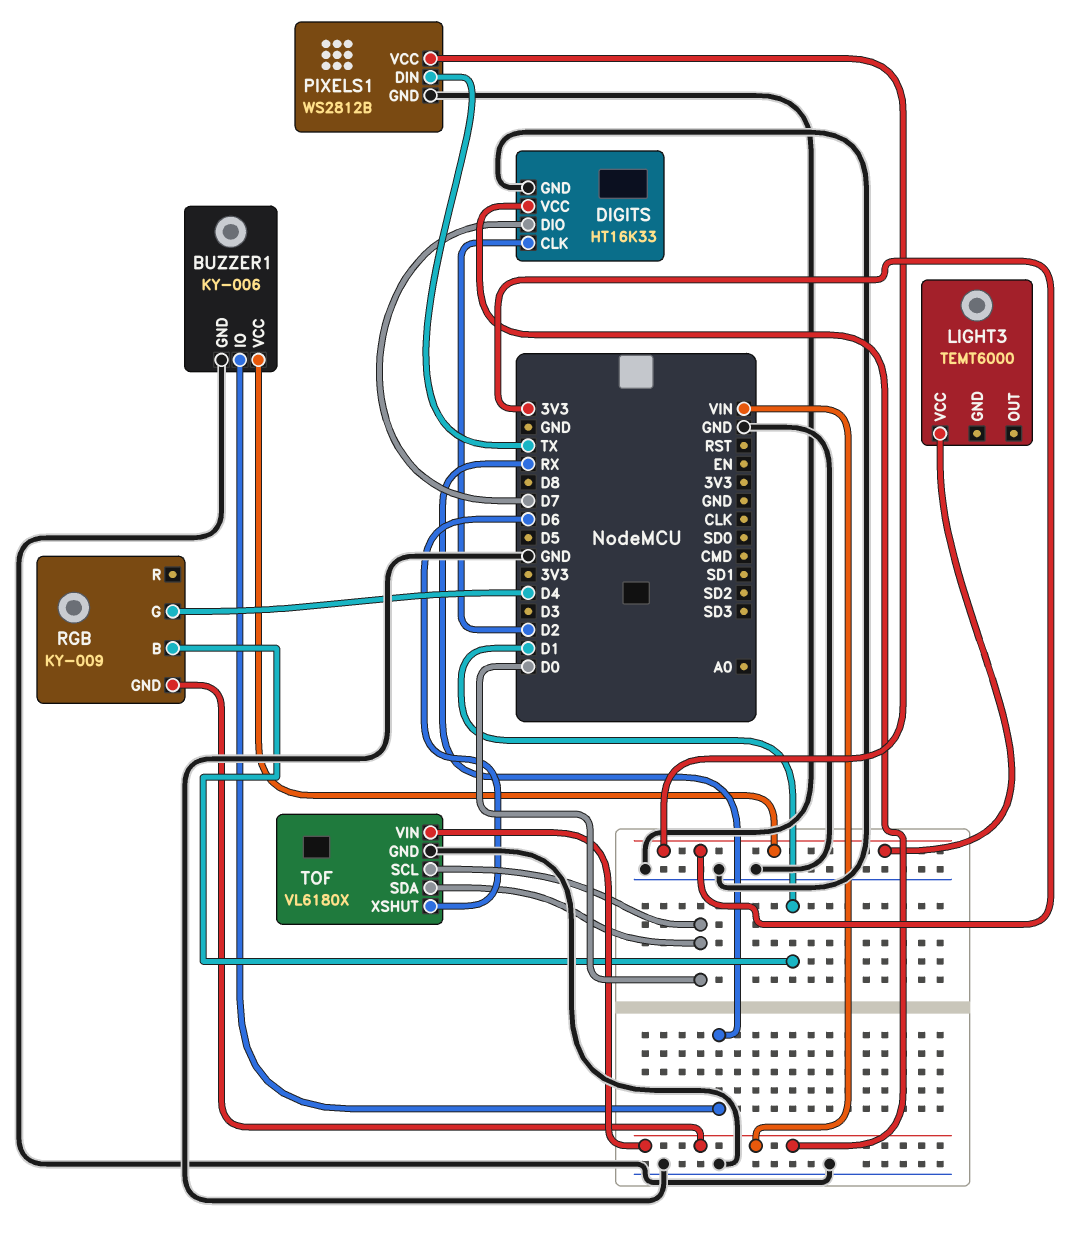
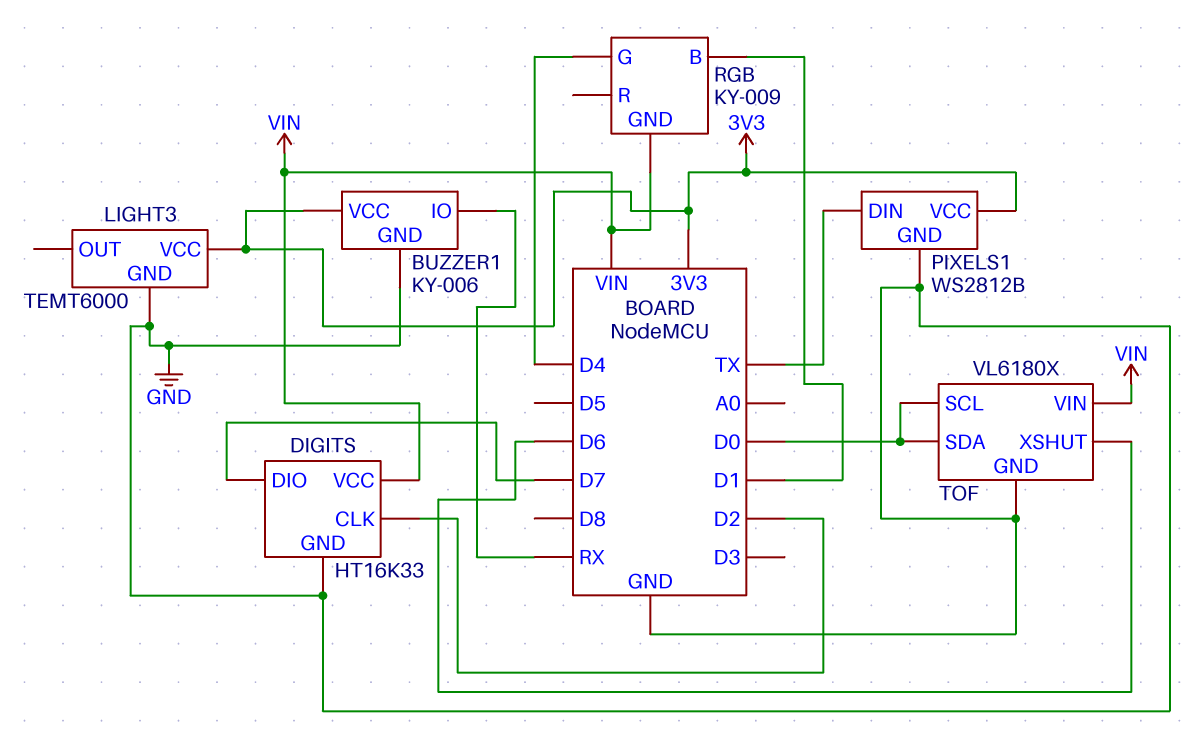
LIGHT3 pin GND: none -> GND

